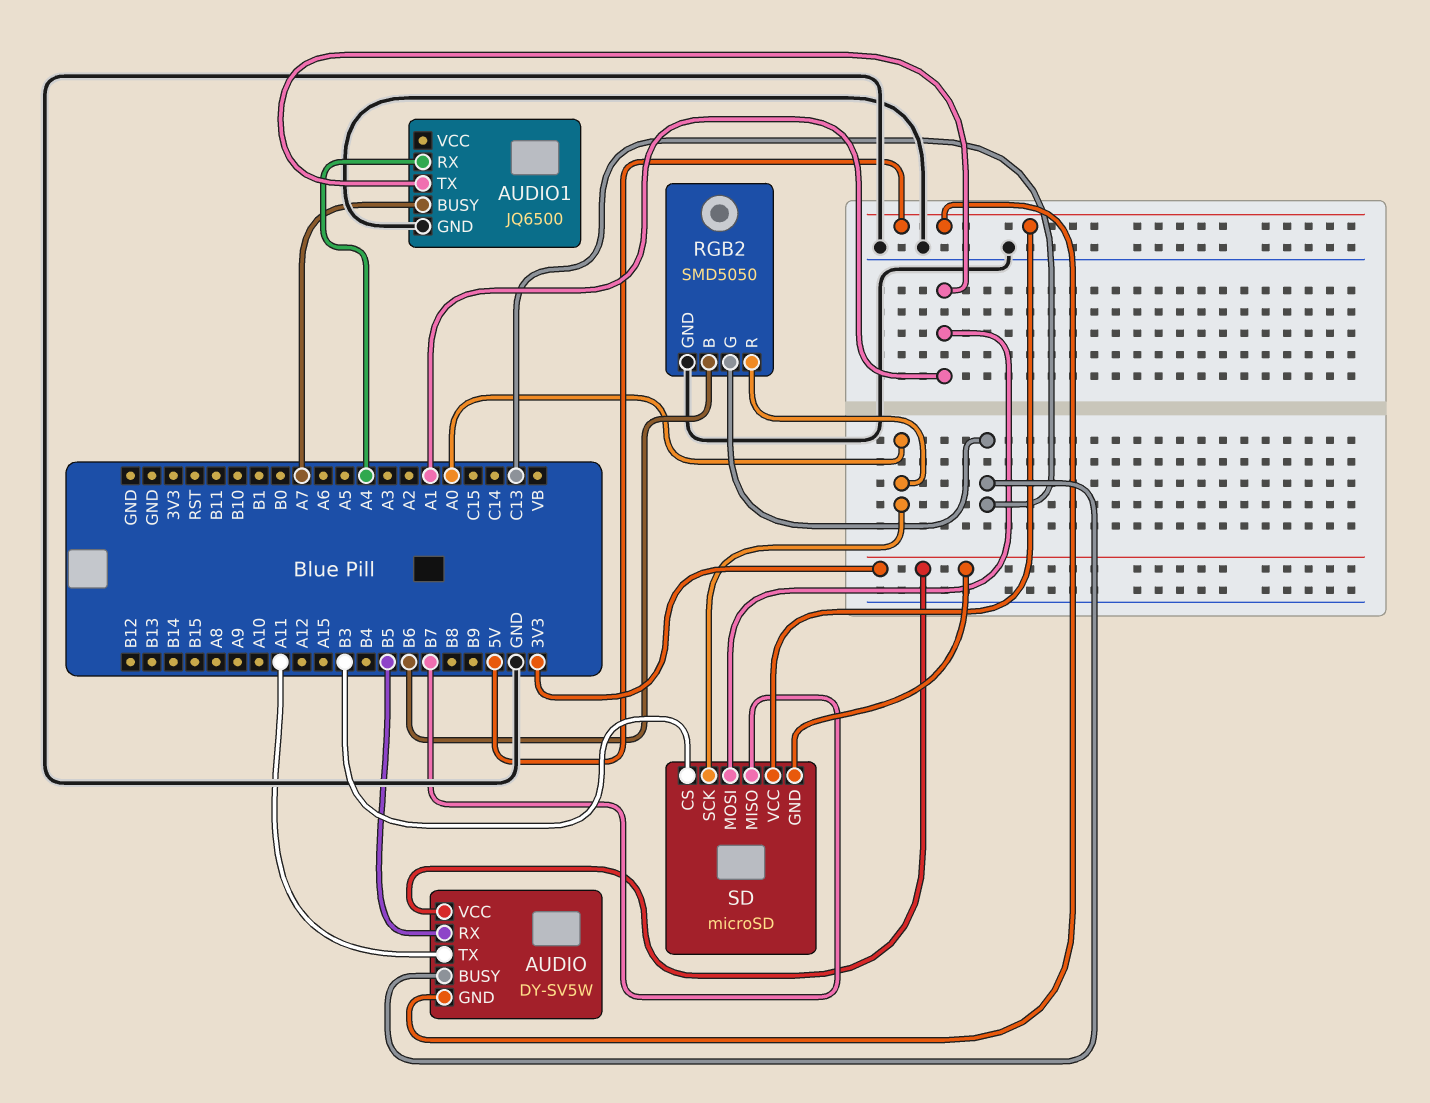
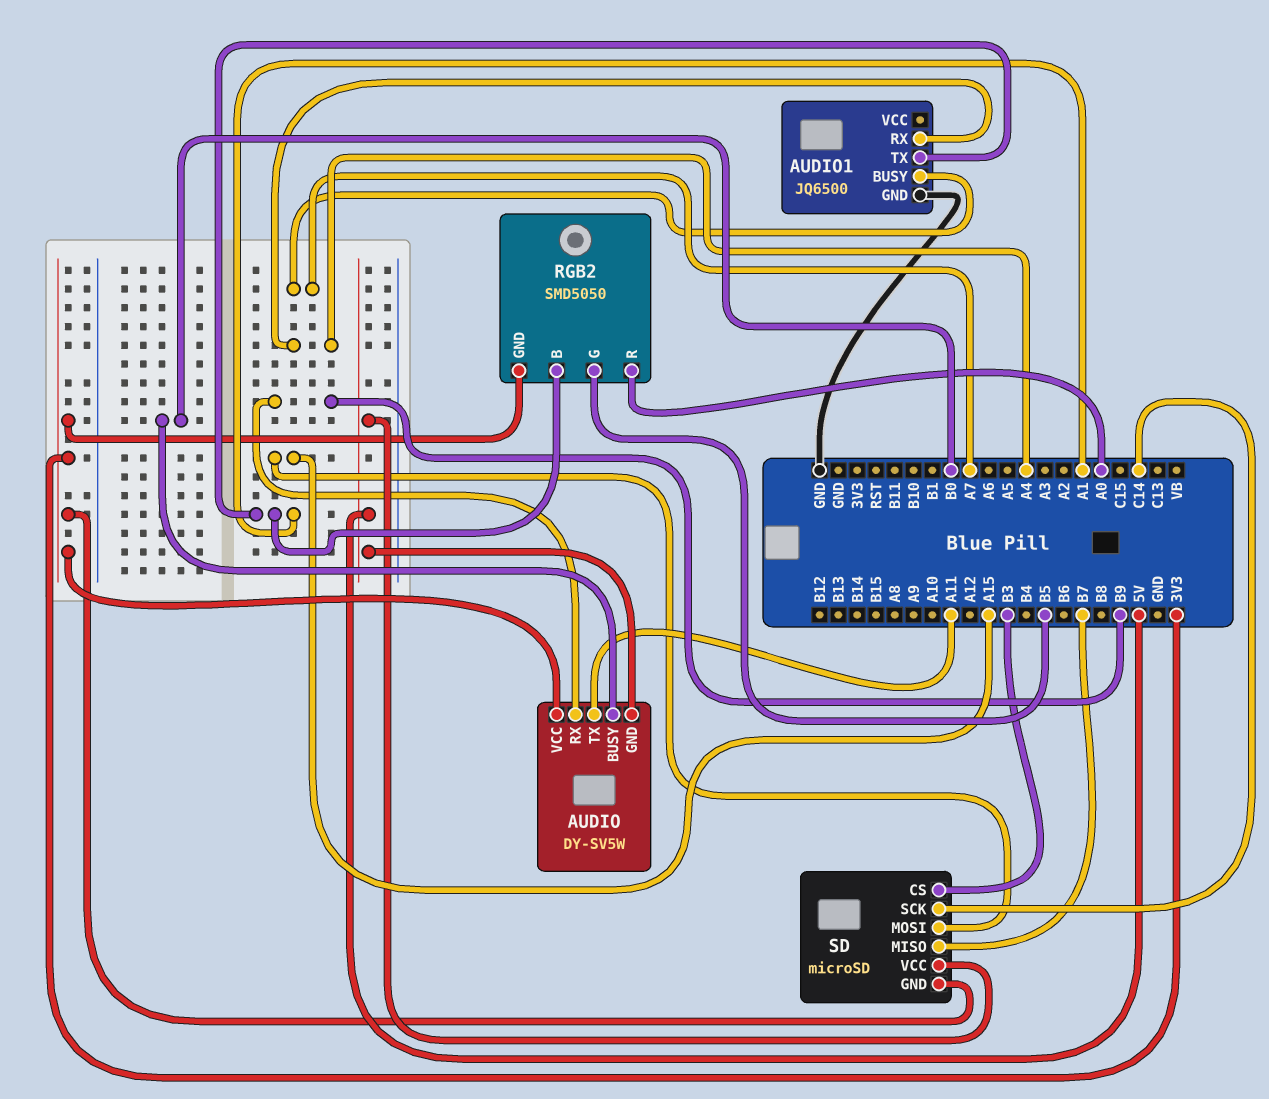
AUDIO pin BUSY: C13 -> B0
AUDIO pin RX: B5 -> B9
RGB2 pin B: B6 -> A1
RGB2 pin G: C13 -> B5
RGB2 pin GND: GND -> 3V3
SD pin MOSI: A1 -> A15
SD pin SCK: A0 -> C14

